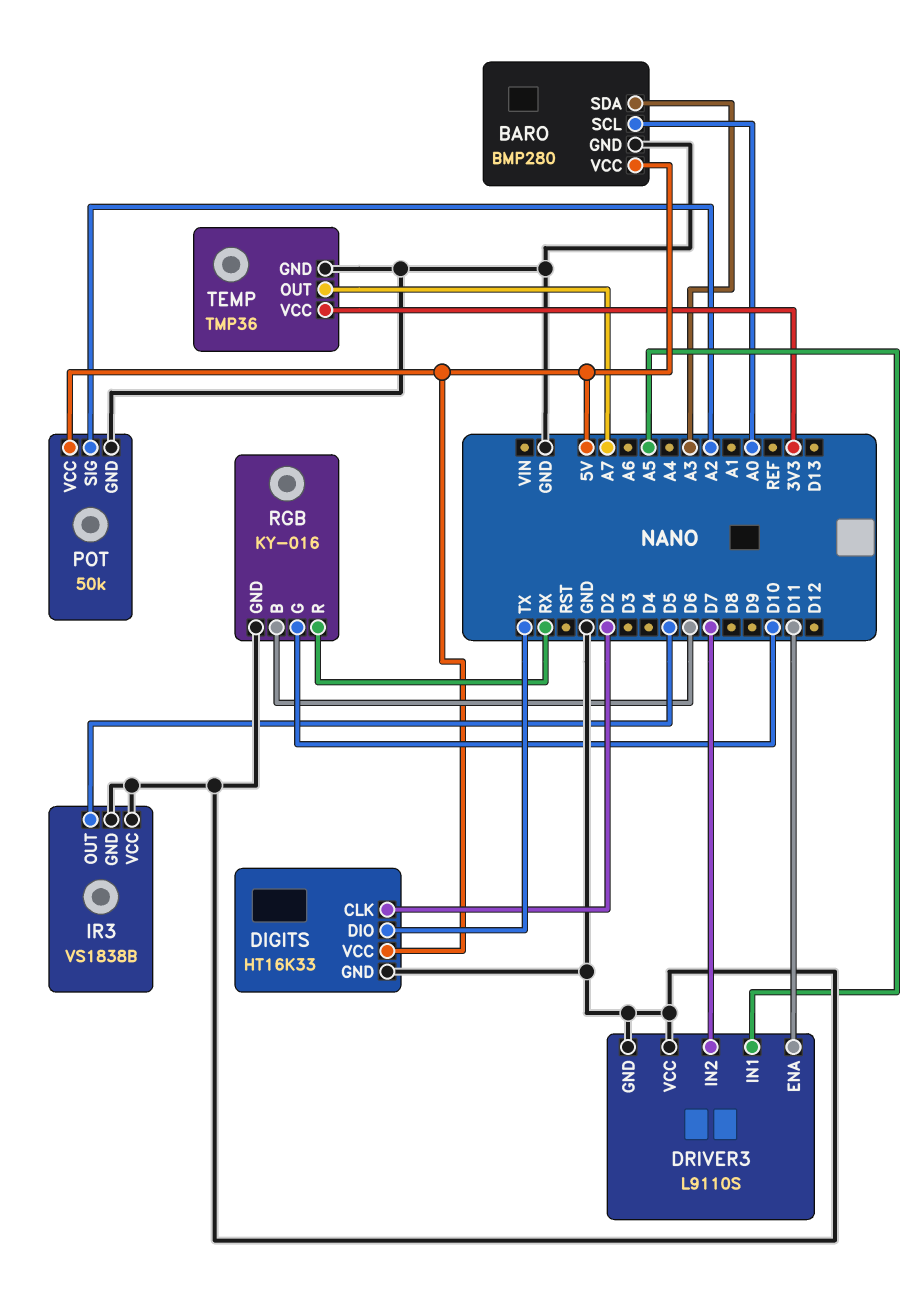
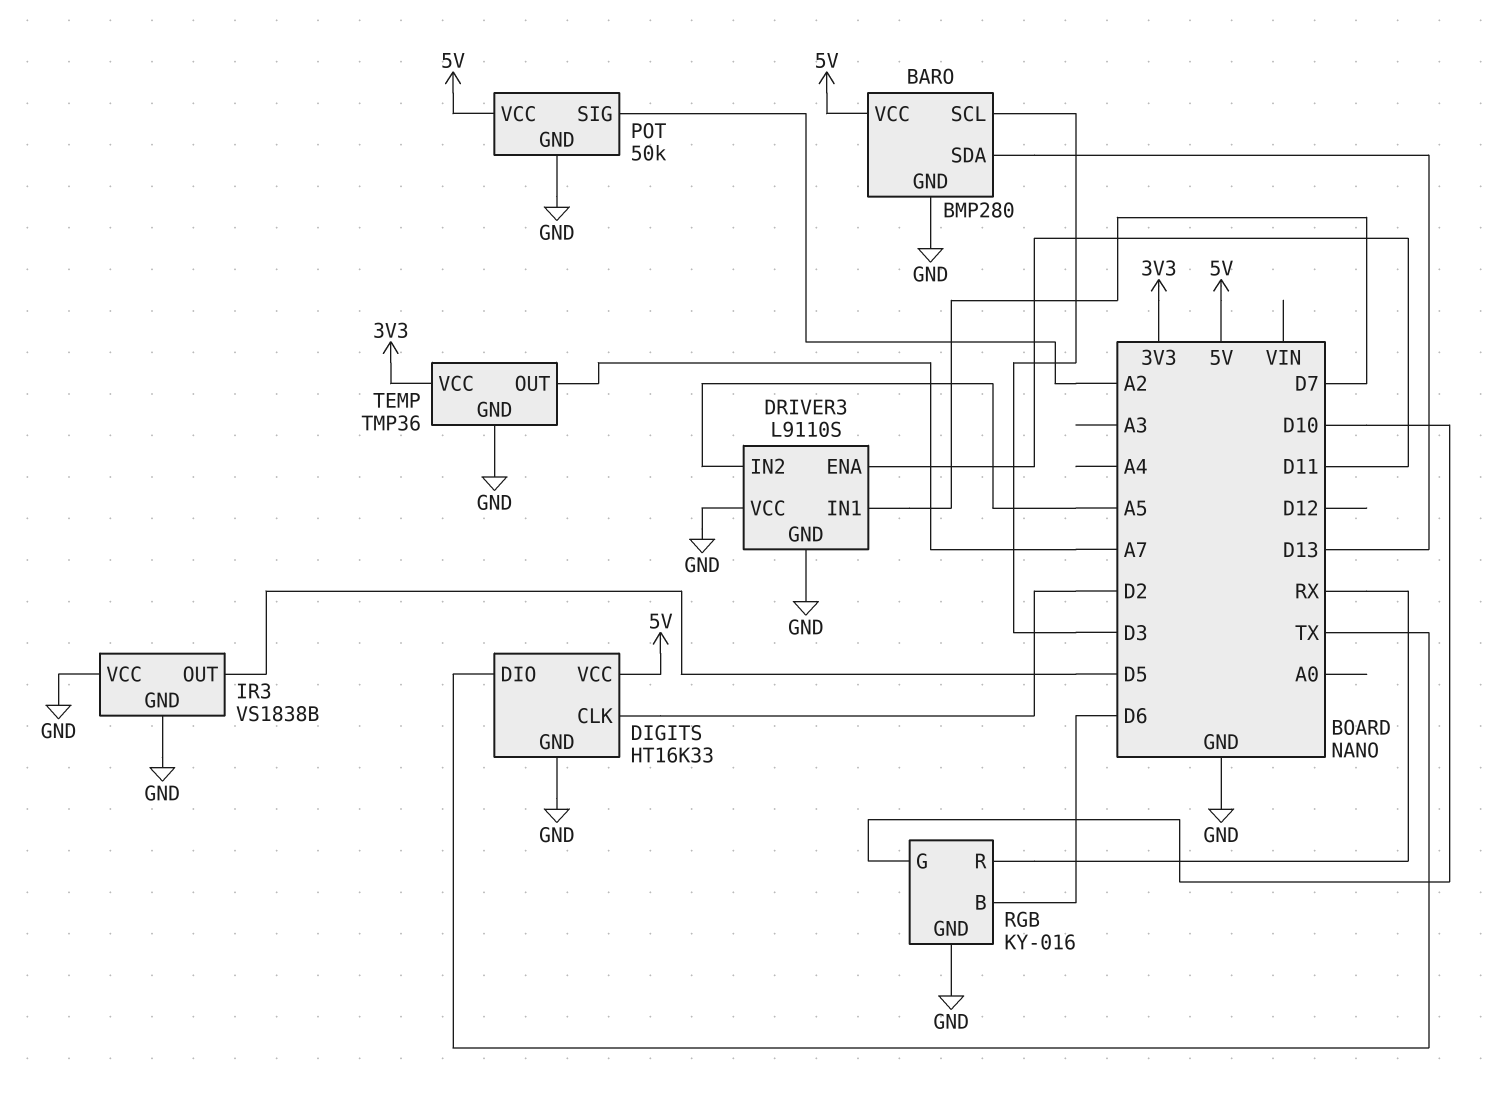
BARO pin SCL: A0 -> D3
BARO pin SDA: A3 -> D13
DRIVER3 pin IN1: A5 -> D7
DRIVER3 pin IN2: D7 -> A5

